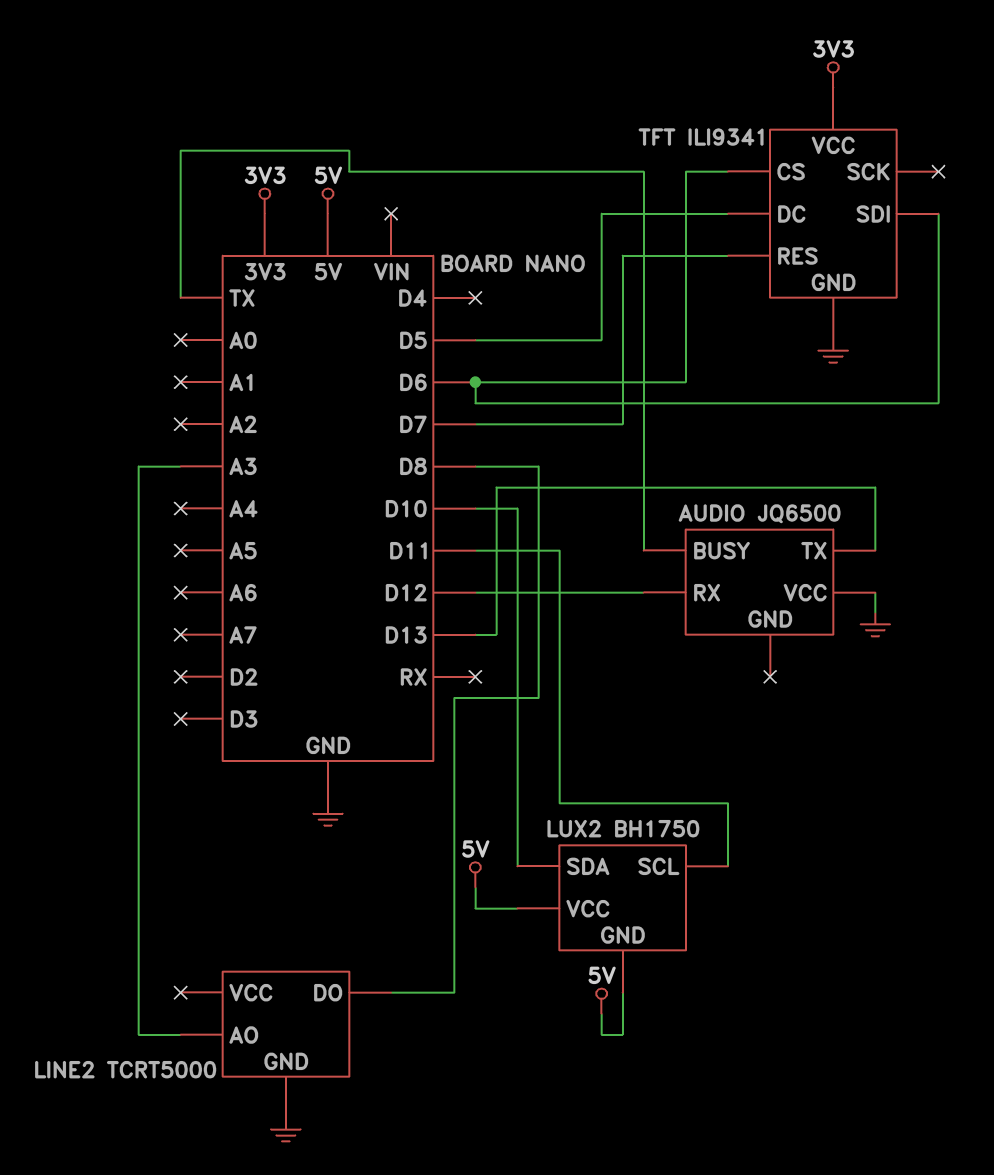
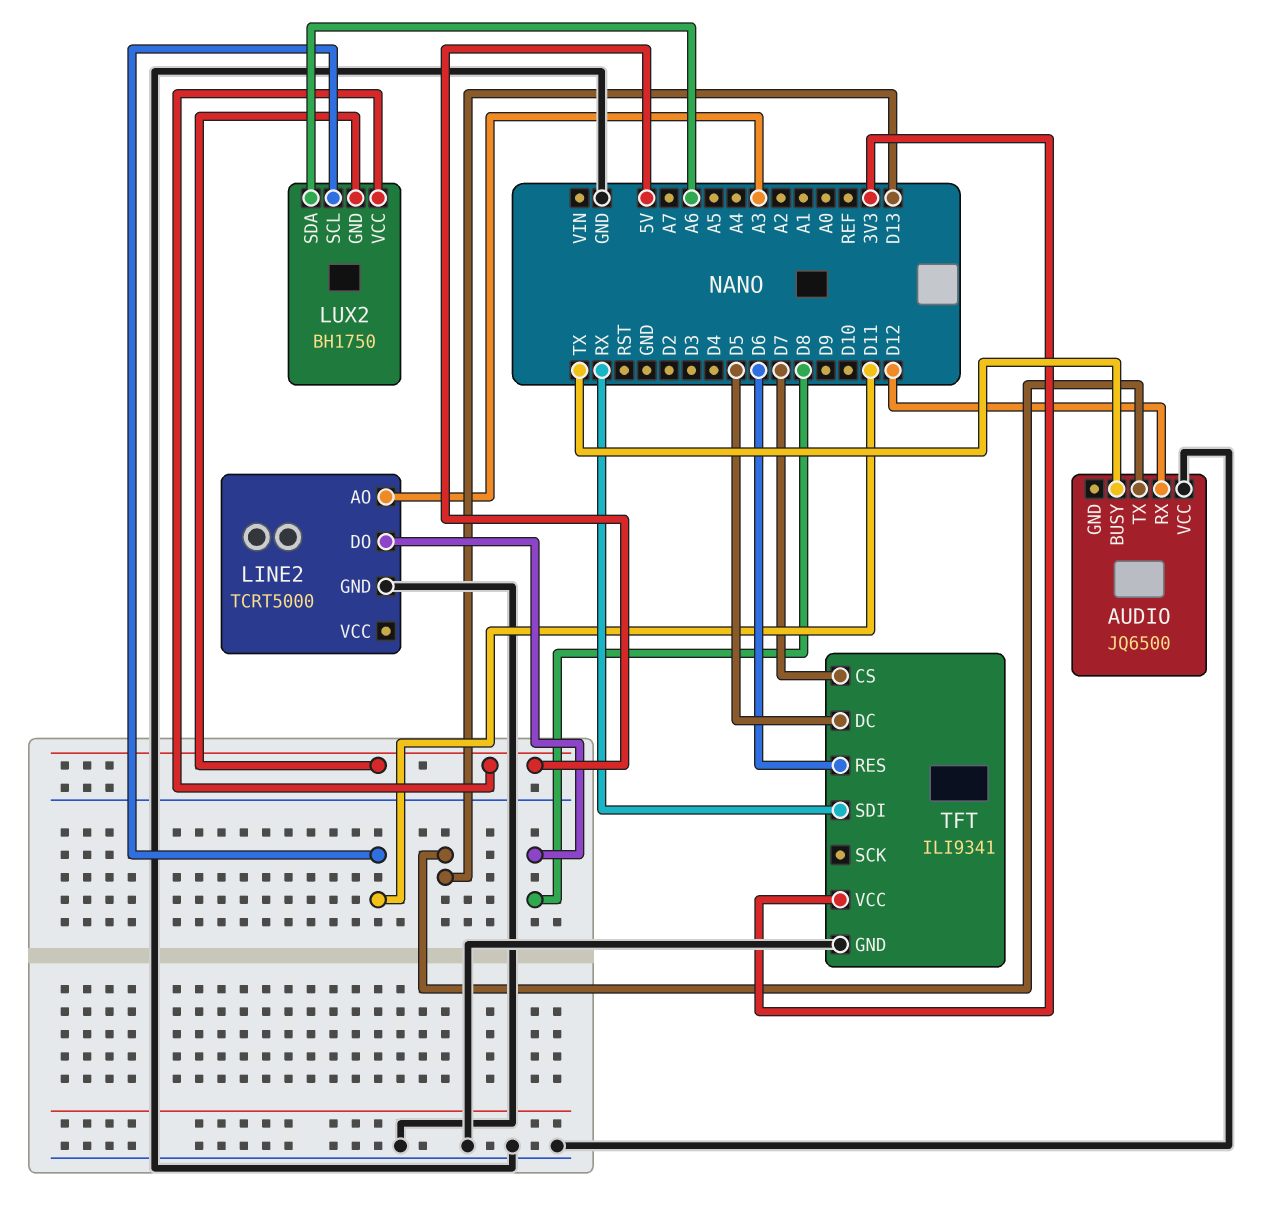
LUX2 pin SDA: D10 -> A6
TFT pin CS: D6 -> D7
TFT pin RES: D7 -> D6
TFT pin SDI: D6 -> RX

